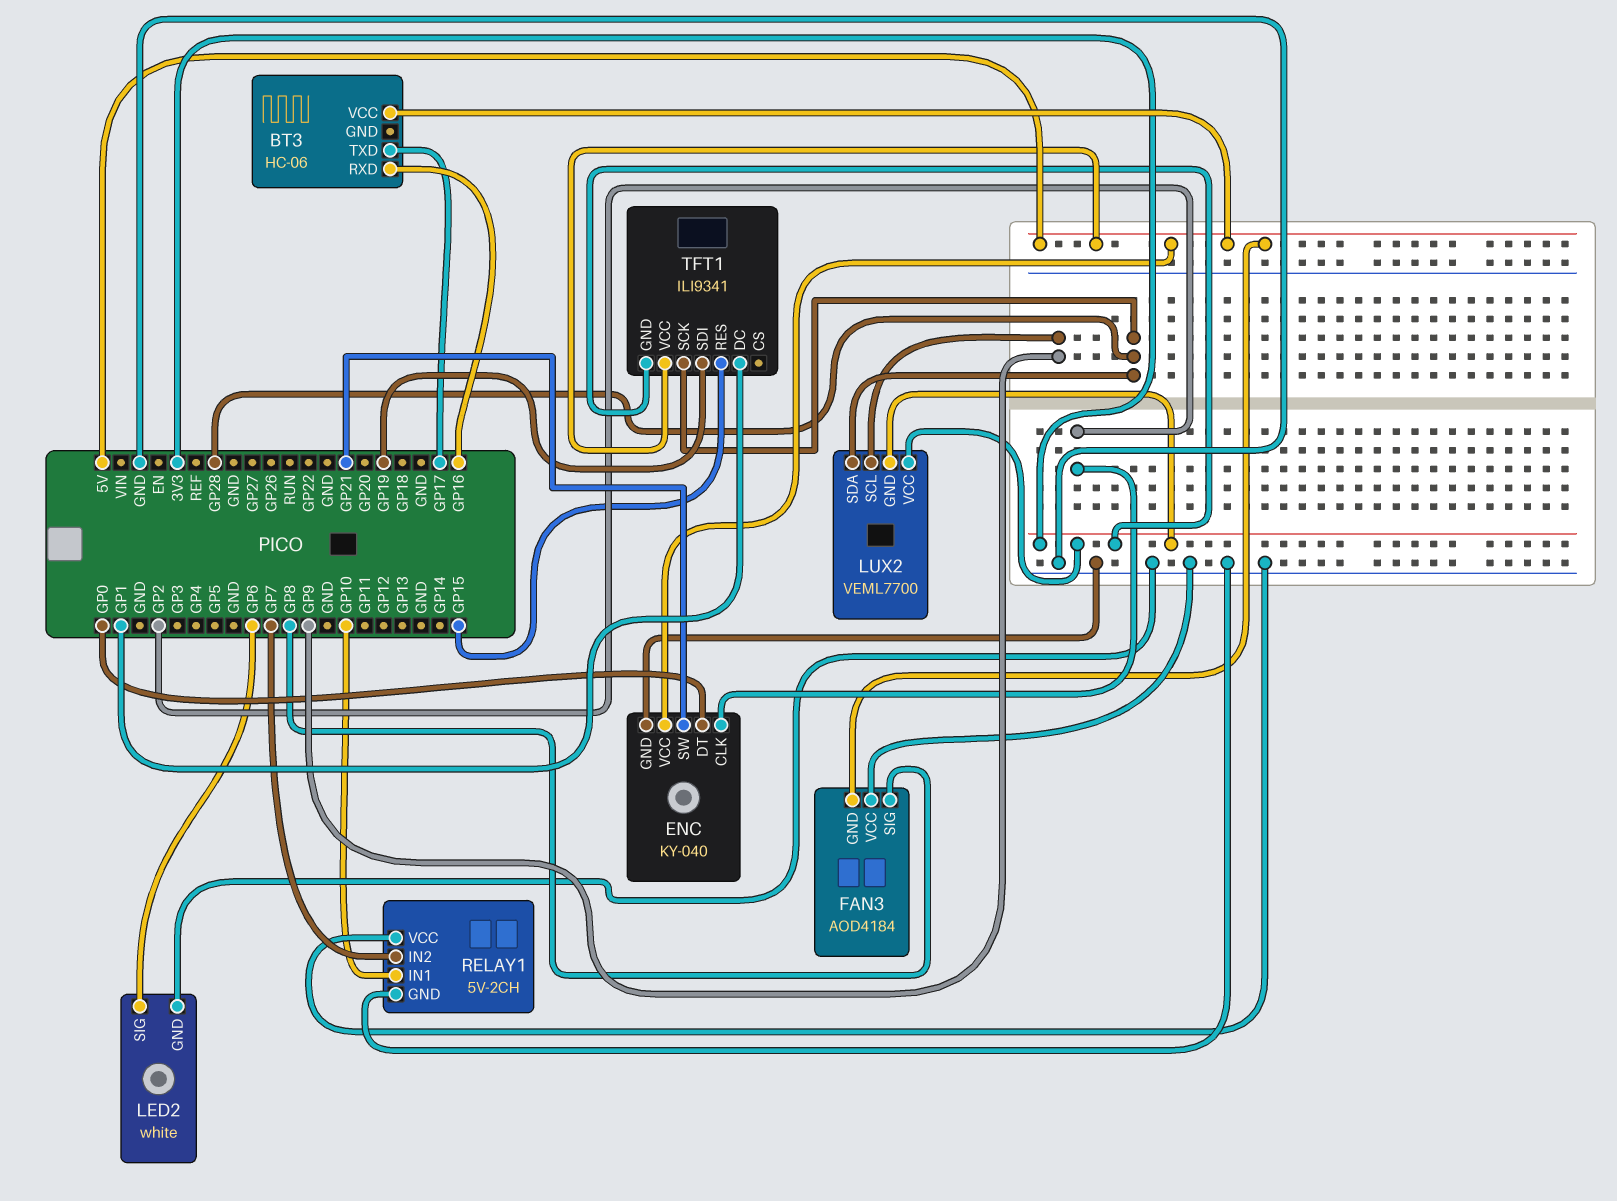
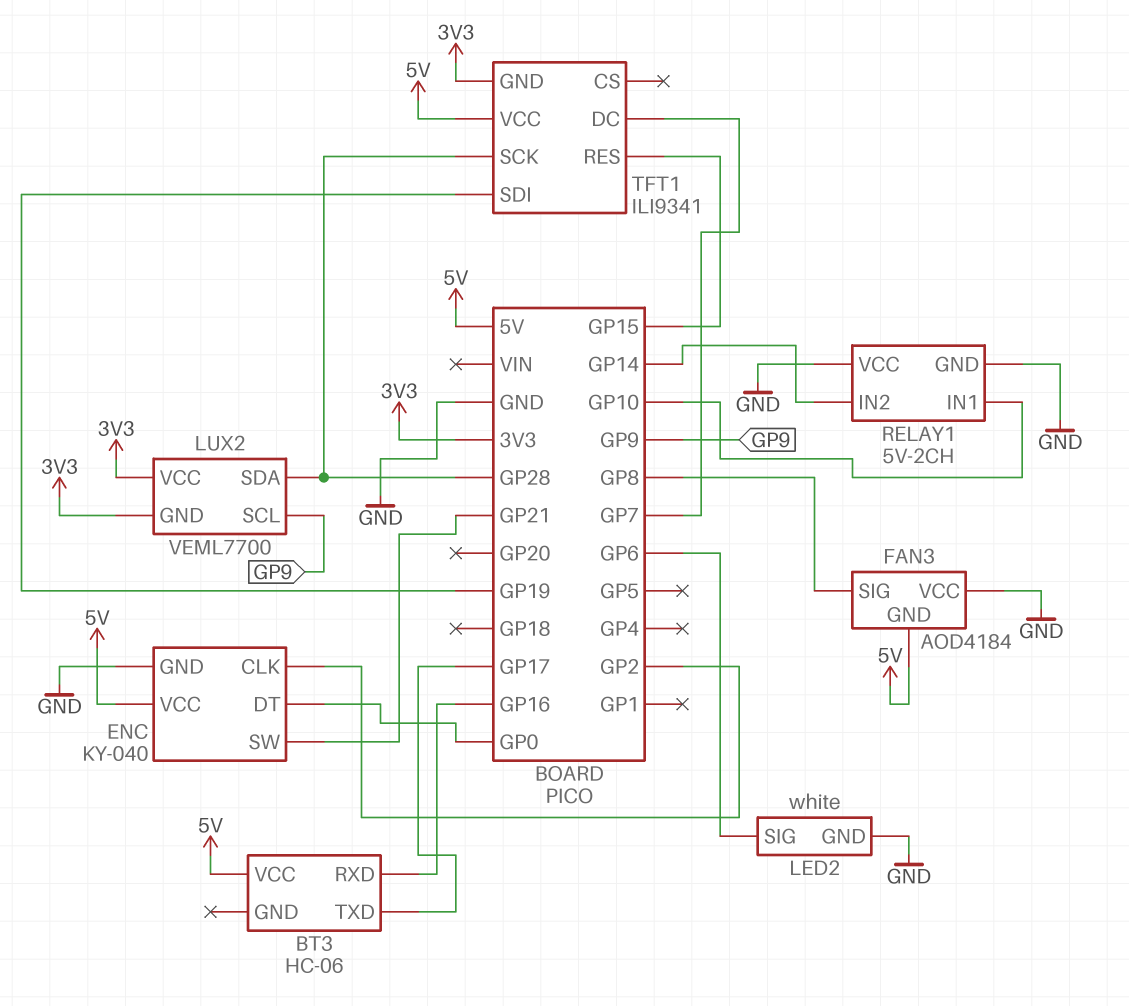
RELAY1 pin IN2: GP7 -> GP14
TFT1 pin DC: GP1 -> GP7

